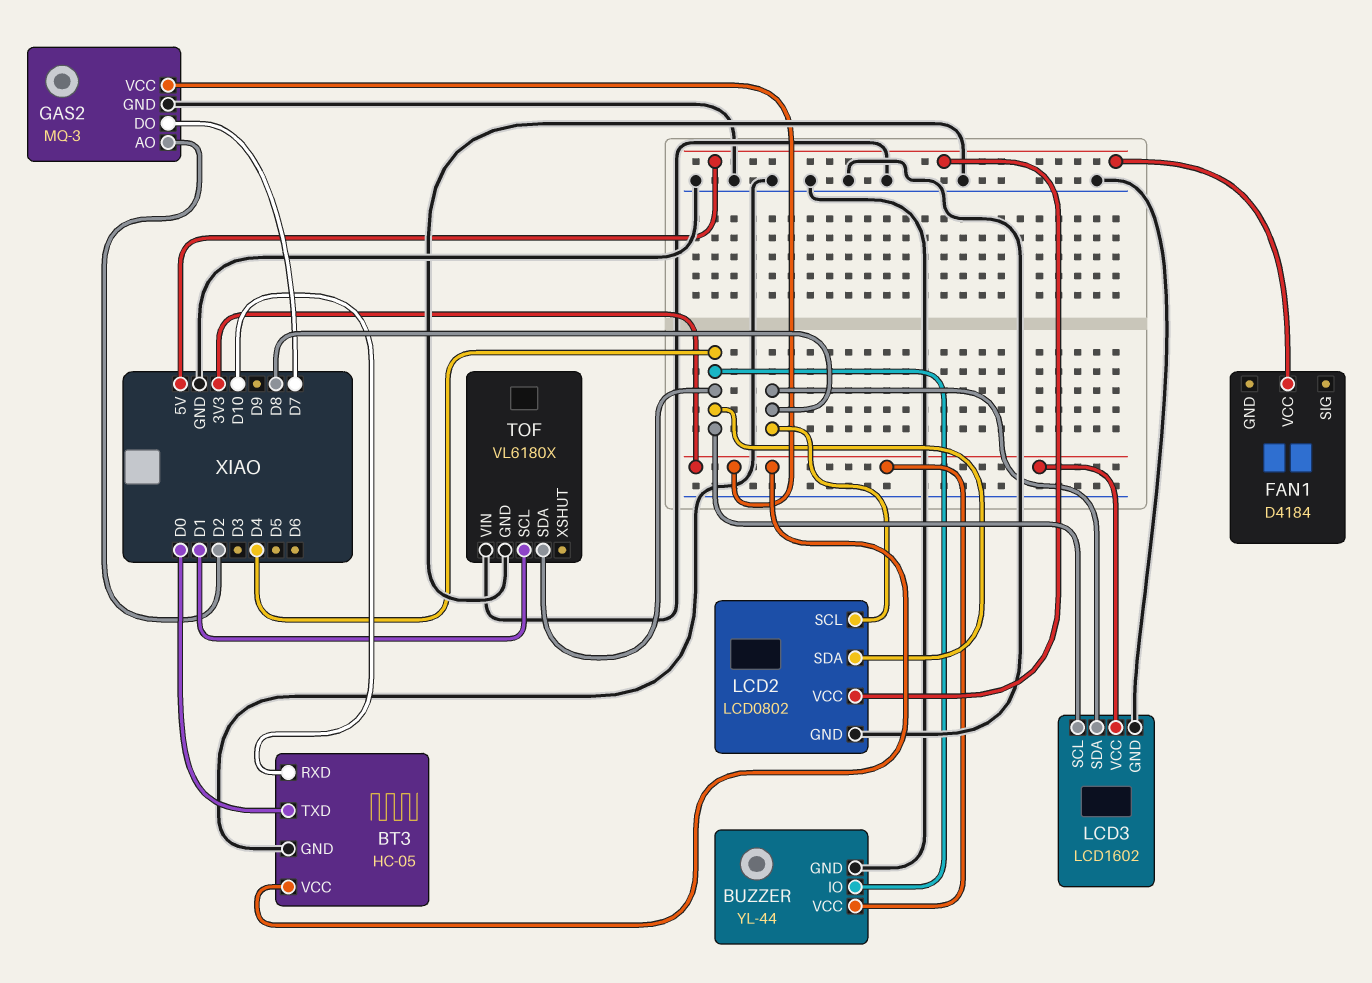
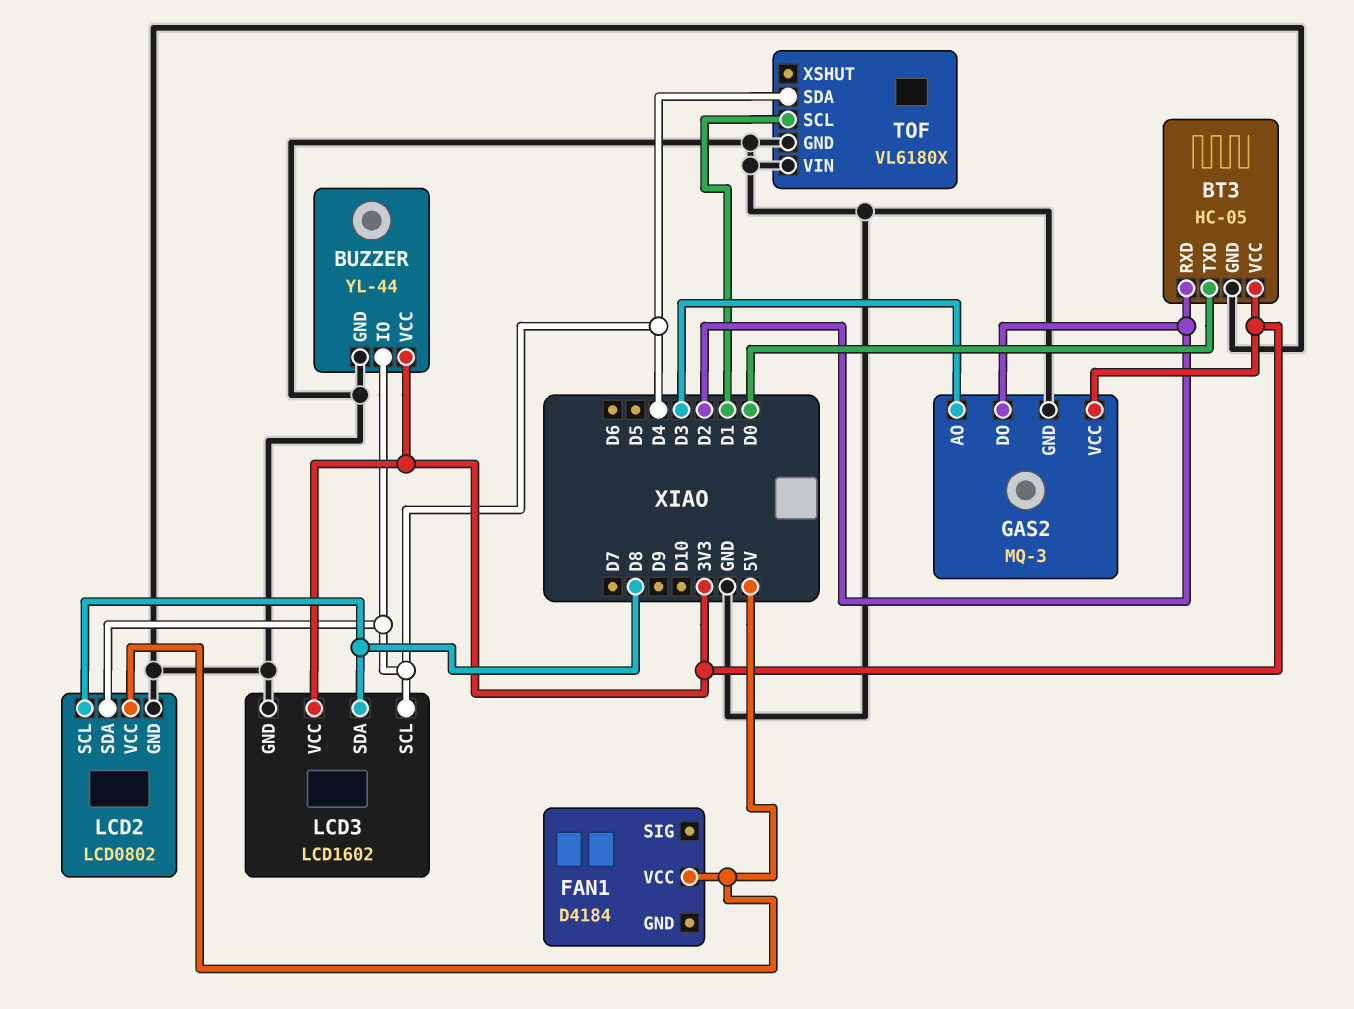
BT3 pin RXD: D10 -> D2
GAS2 pin AO: D2 -> D3
GAS2 pin DO: D7 -> D2

